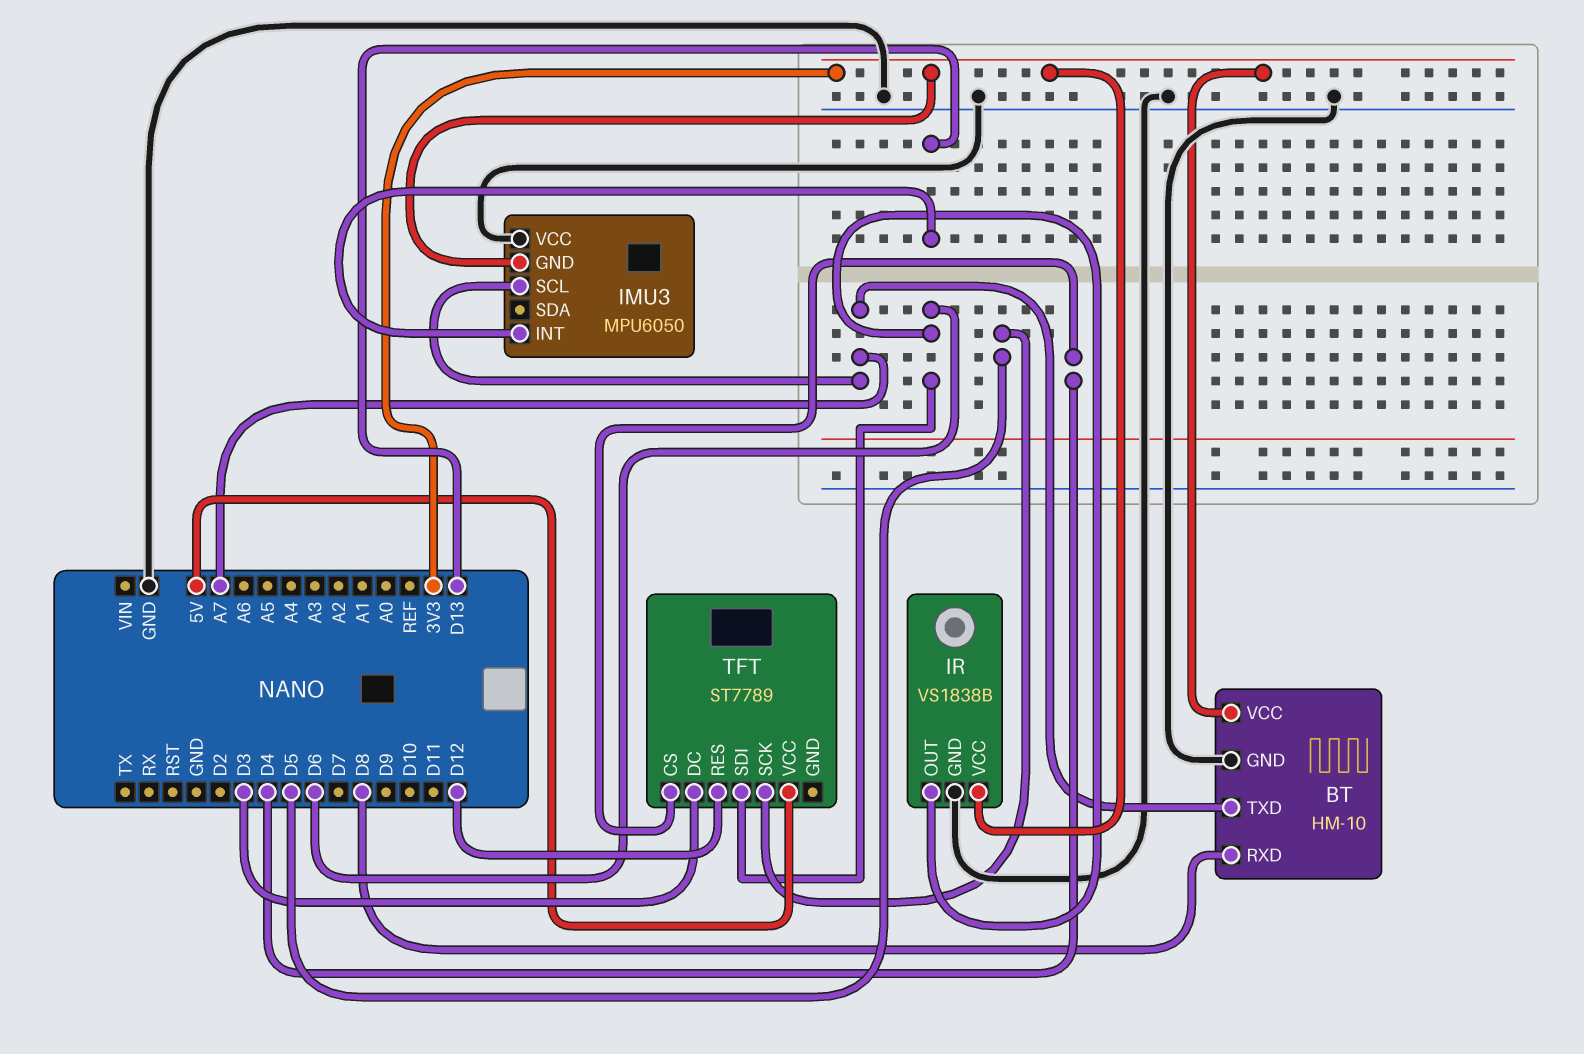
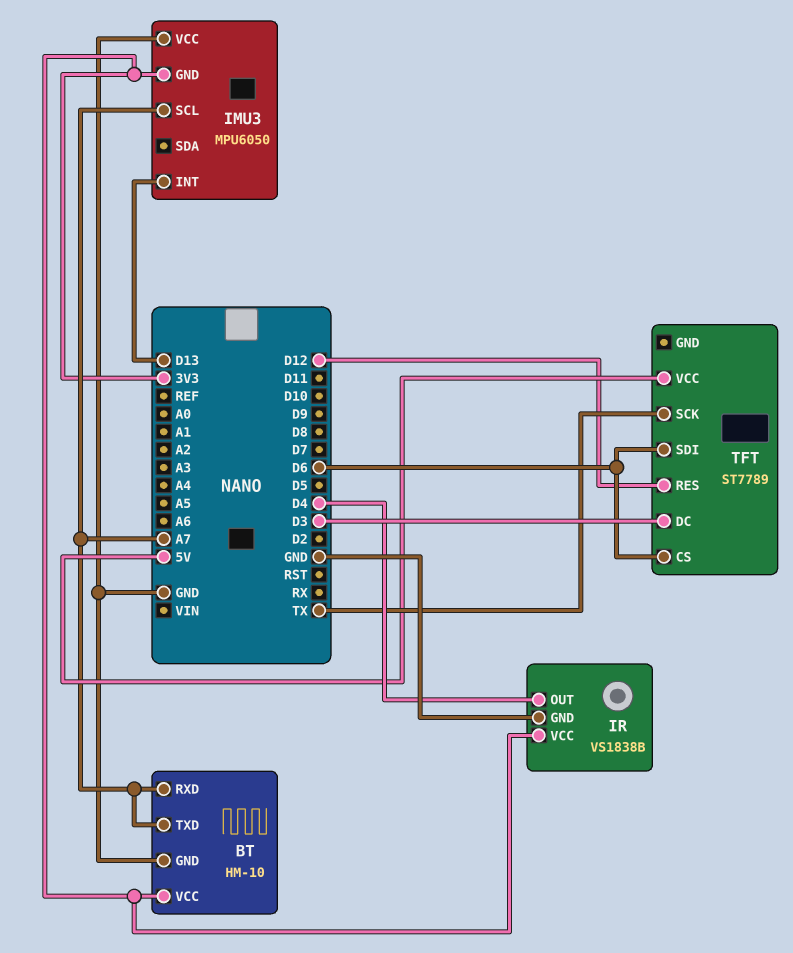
BT pin RXD: D8 -> A7
IR pin OUT: D6 -> D4
TFT pin CS: D4 -> D6
TFT pin SCK: D5 -> TX

